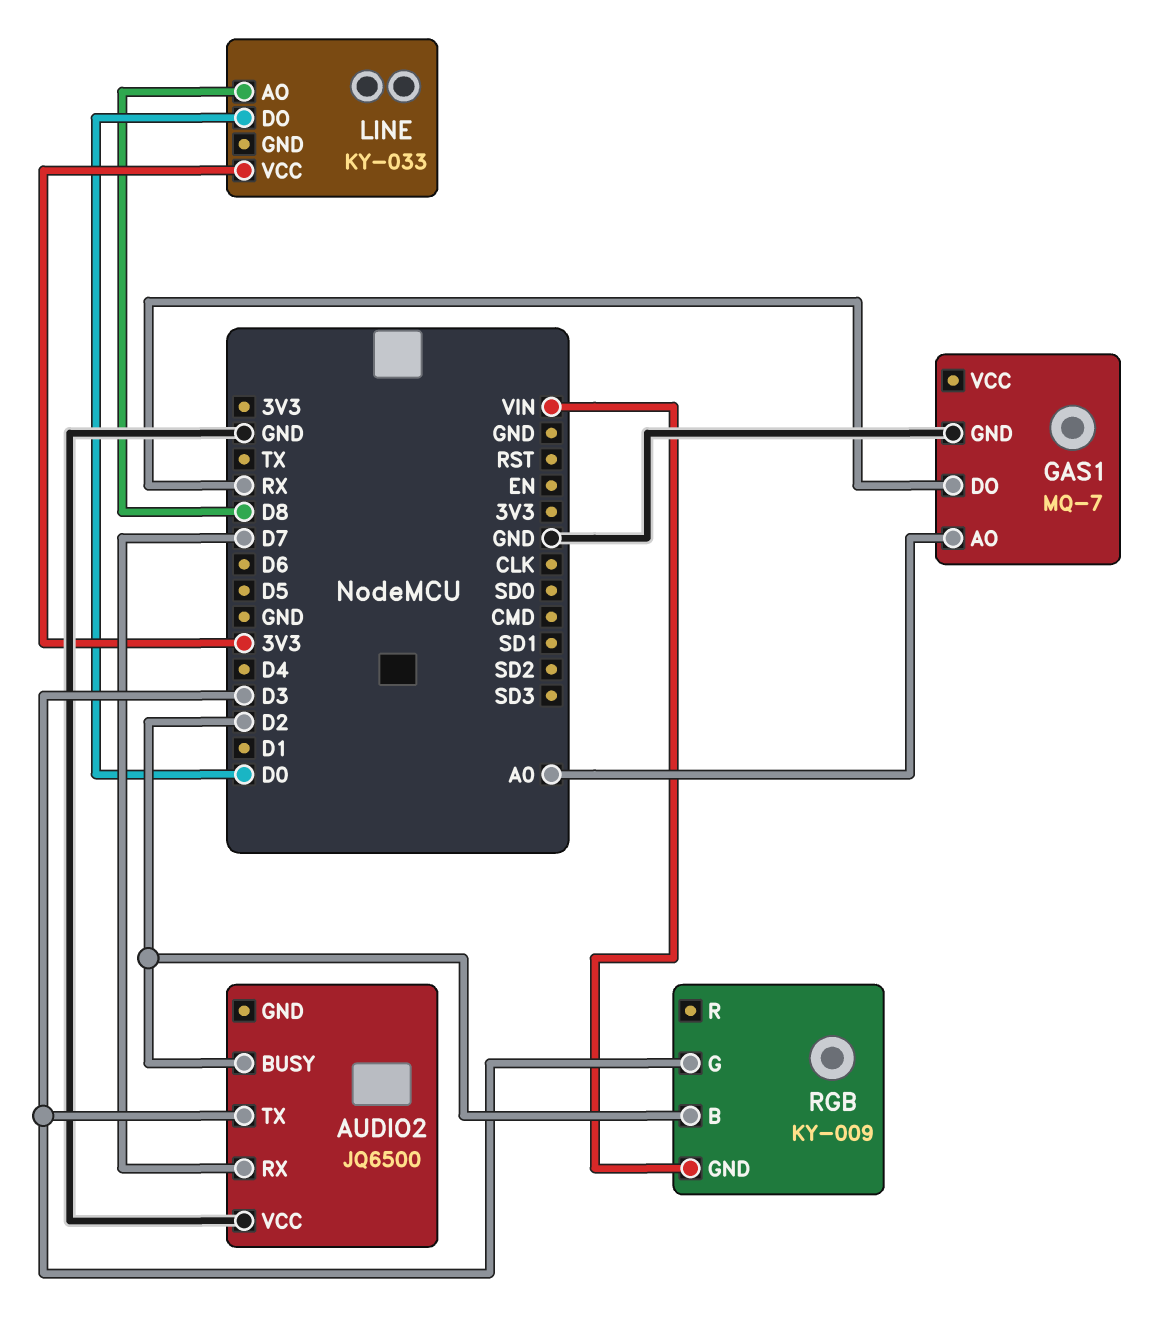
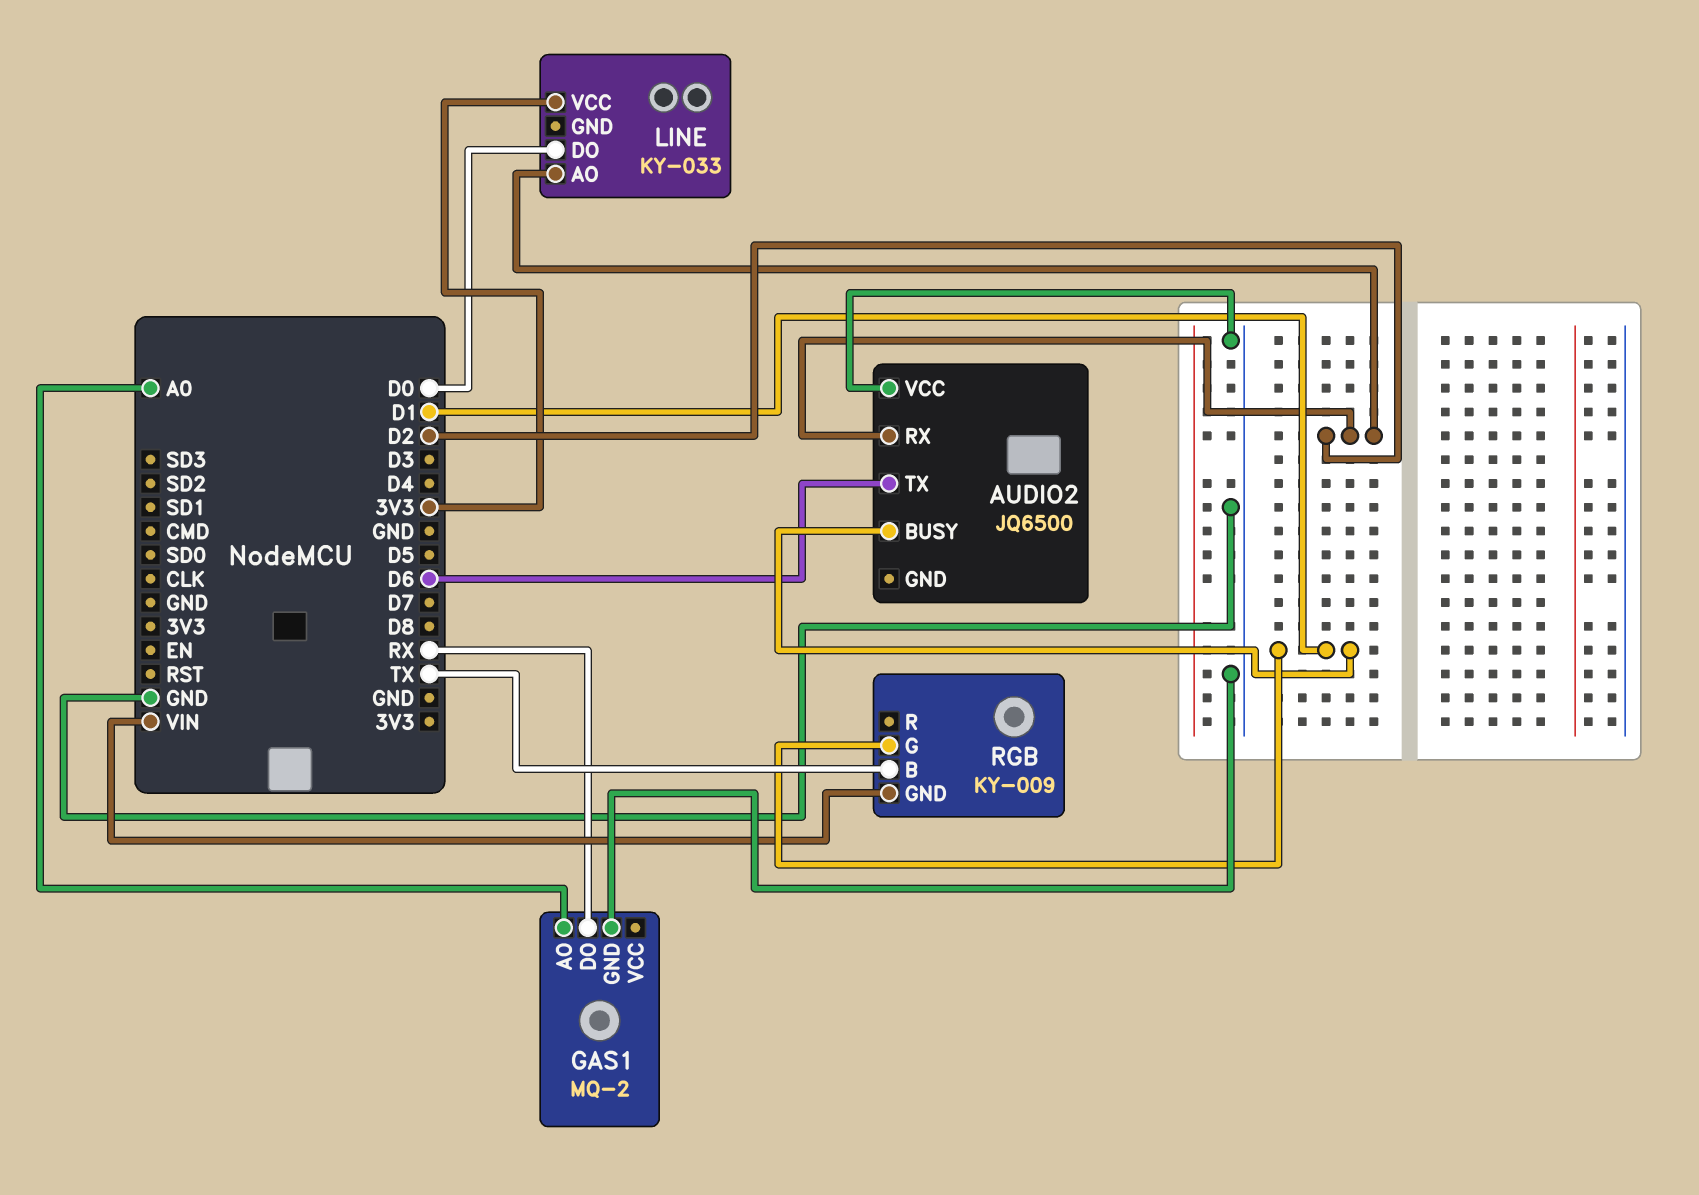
AUDIO2 pin BUSY: D2 -> D1
AUDIO2 pin RX: D7 -> D2
AUDIO2 pin TX: D3 -> D6
GAS1: MQ-7 -> MQ-2
LINE pin AO: D8 -> D2
RGB pin B: D2 -> TX
RGB pin G: D3 -> D1

